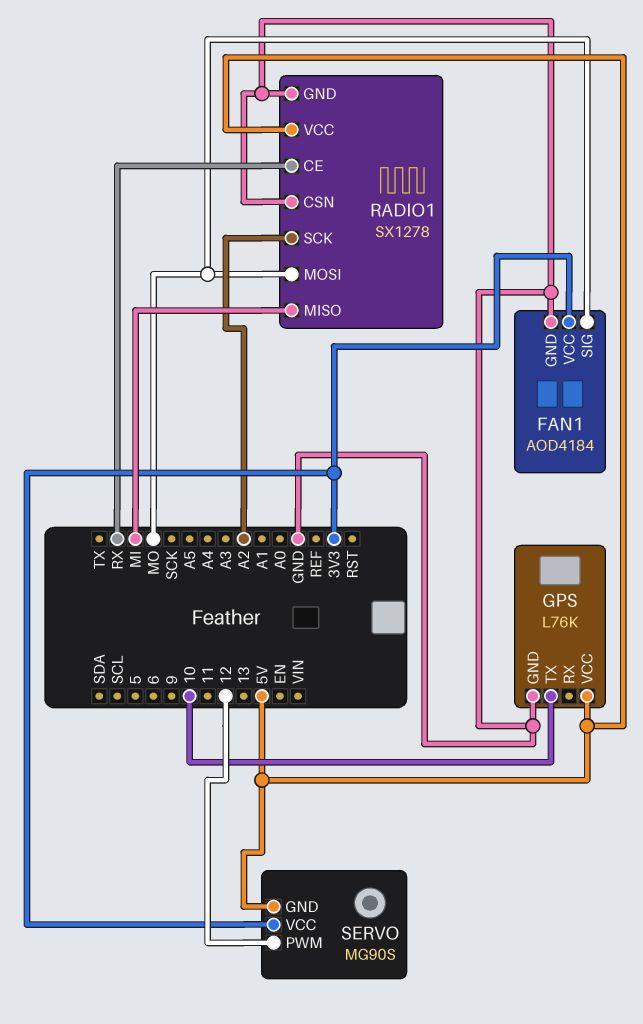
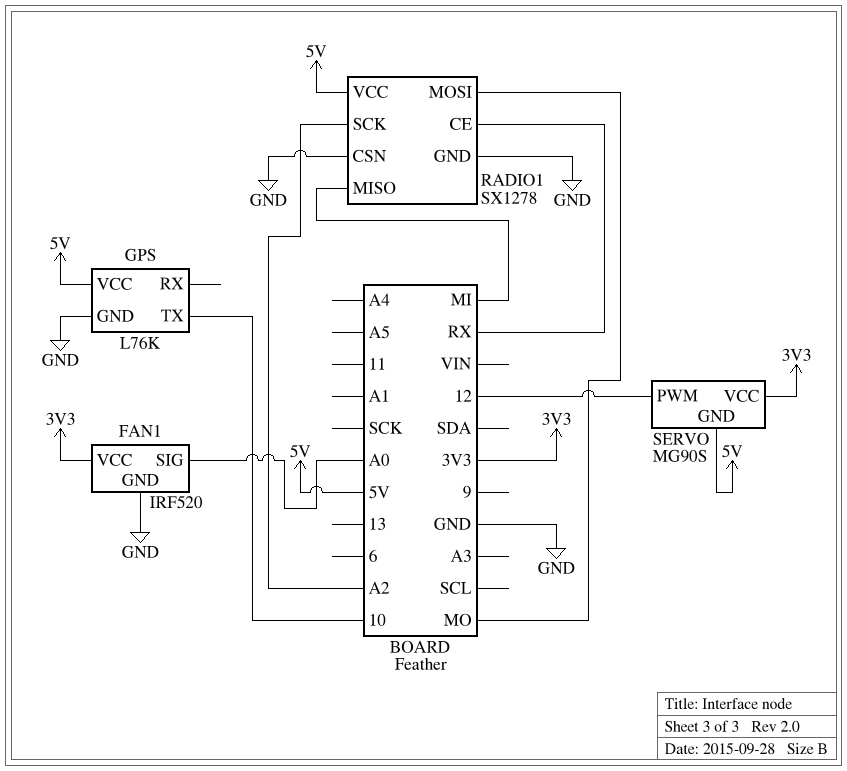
FAN1: AOD4184 -> IRF520
FAN1 pin SIG: MO -> A0

